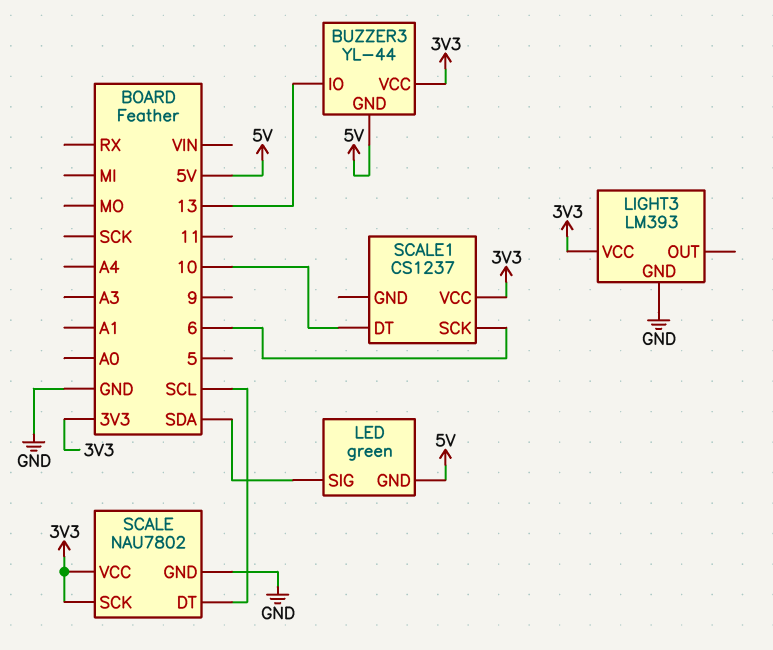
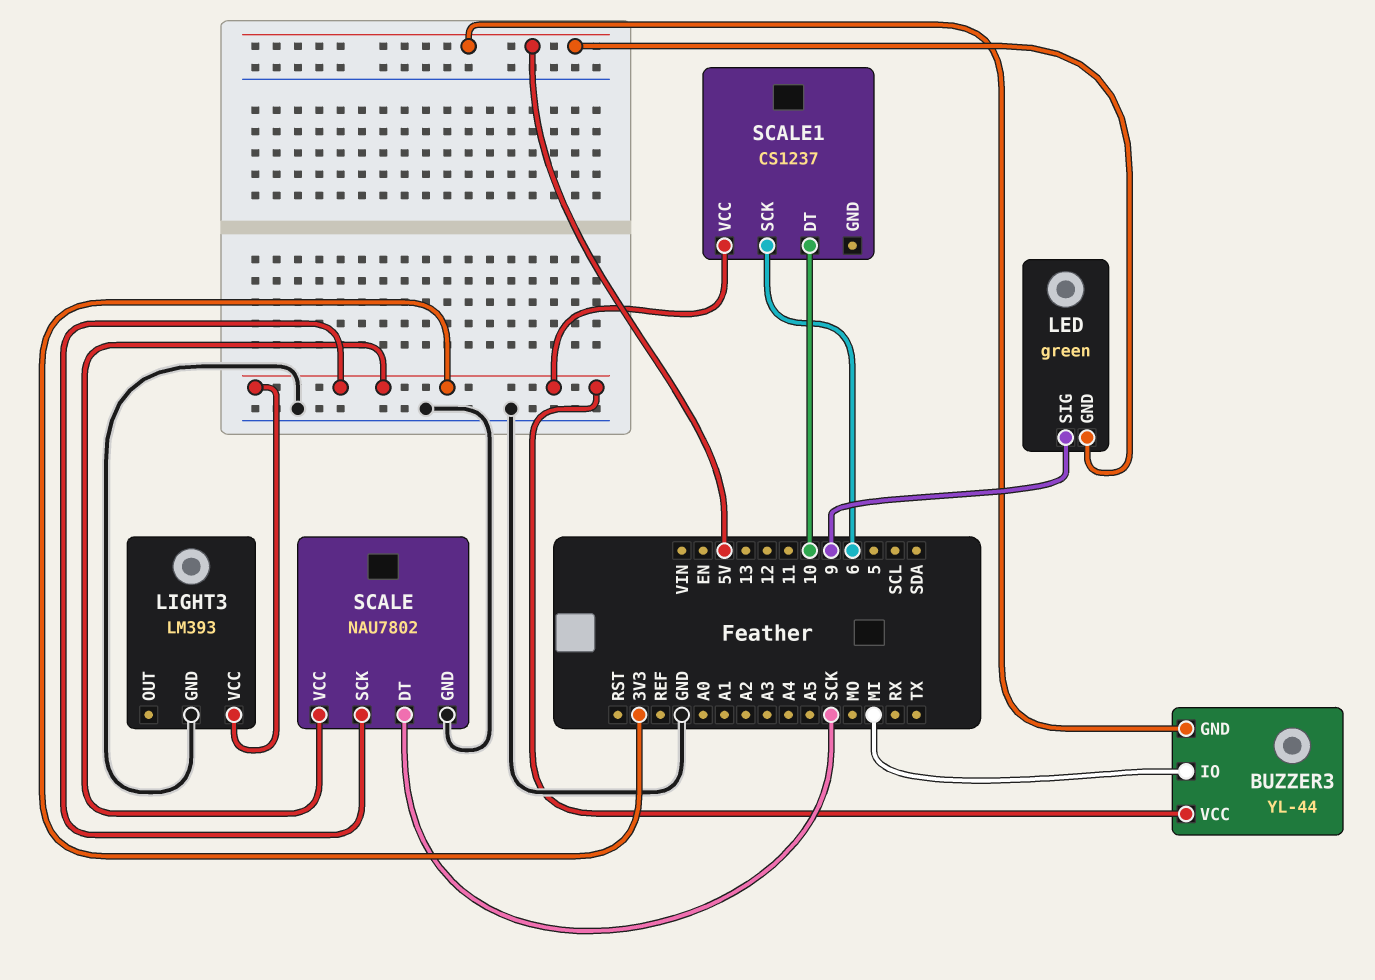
BUZZER3 pin IO: 13 -> MI
LED pin SIG: SDA -> 9
SCALE pin DT: SCL -> SCK

